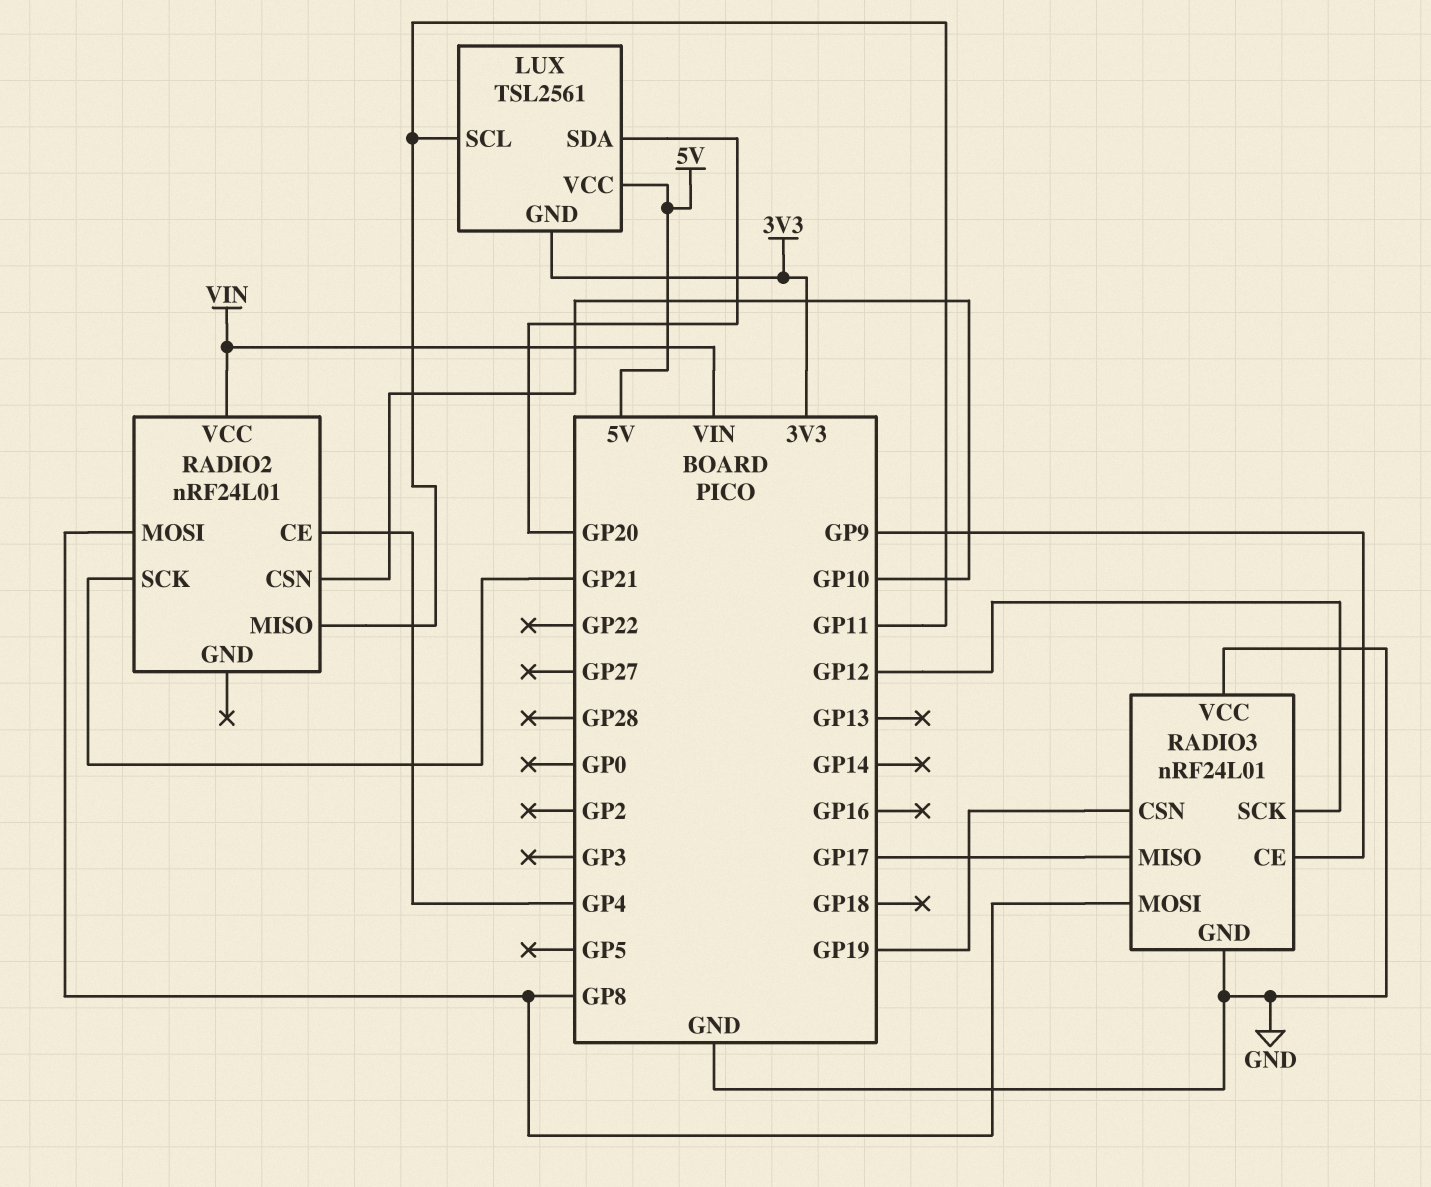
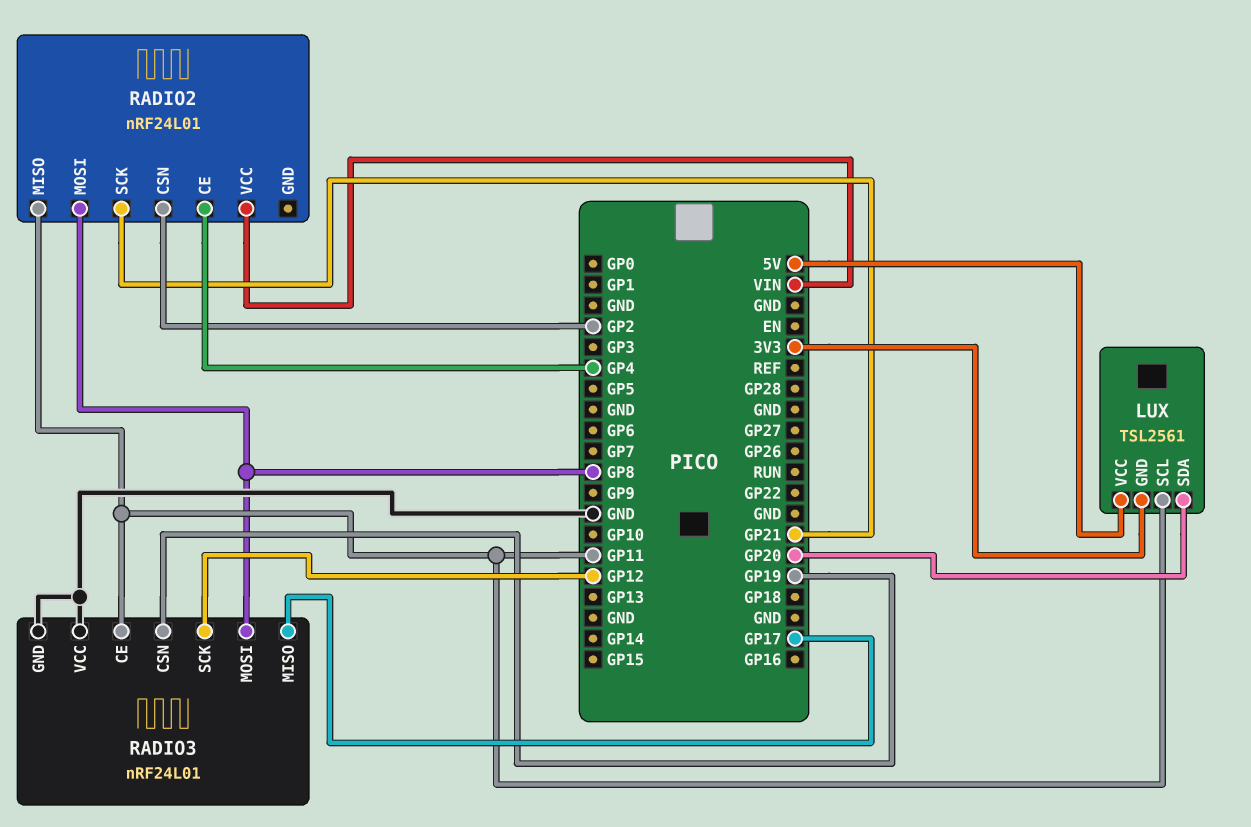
RADIO2 pin CSN: GP10 -> GP2
RADIO3 pin CE: GP9 -> GP11

